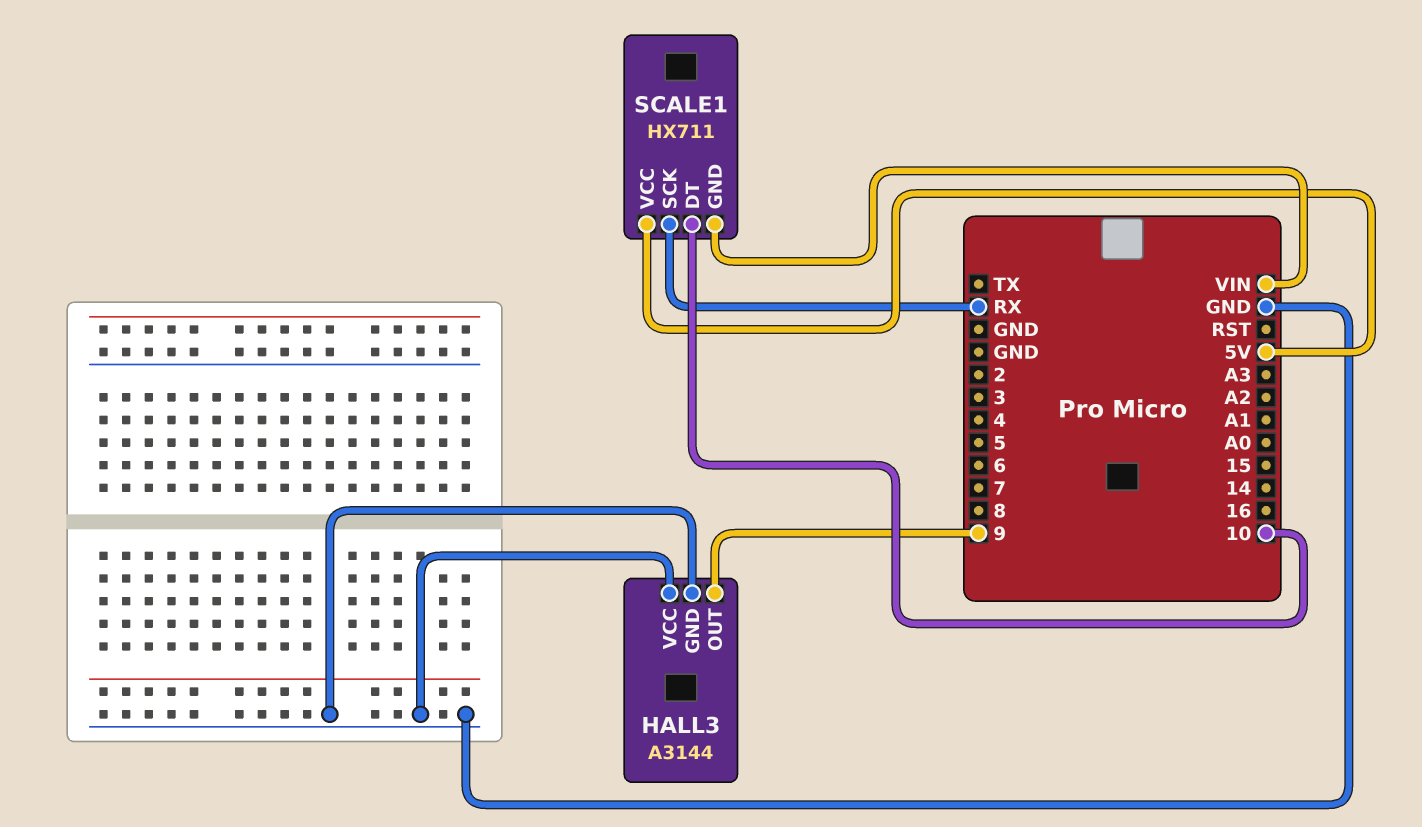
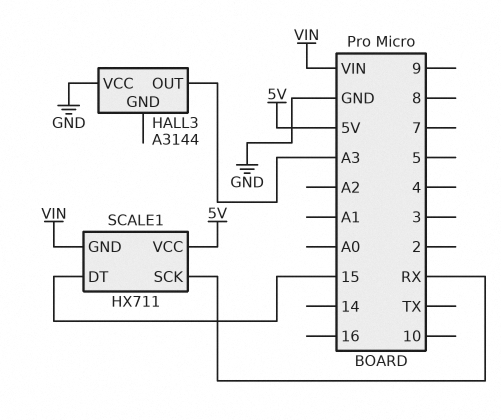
HALL3 pin GND: GND -> none
HALL3 pin OUT: 9 -> A3
SCALE1 pin DT: 10 -> 15

